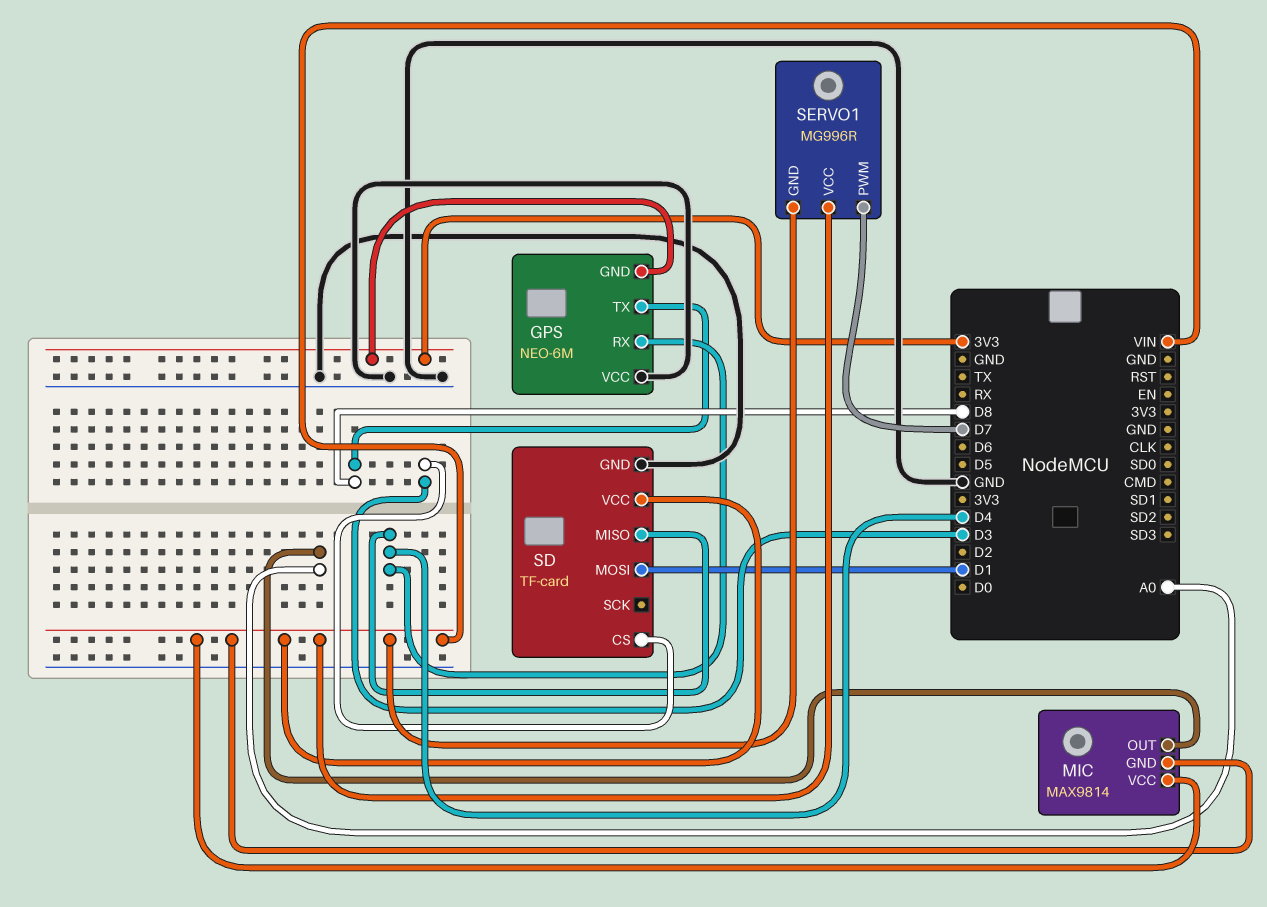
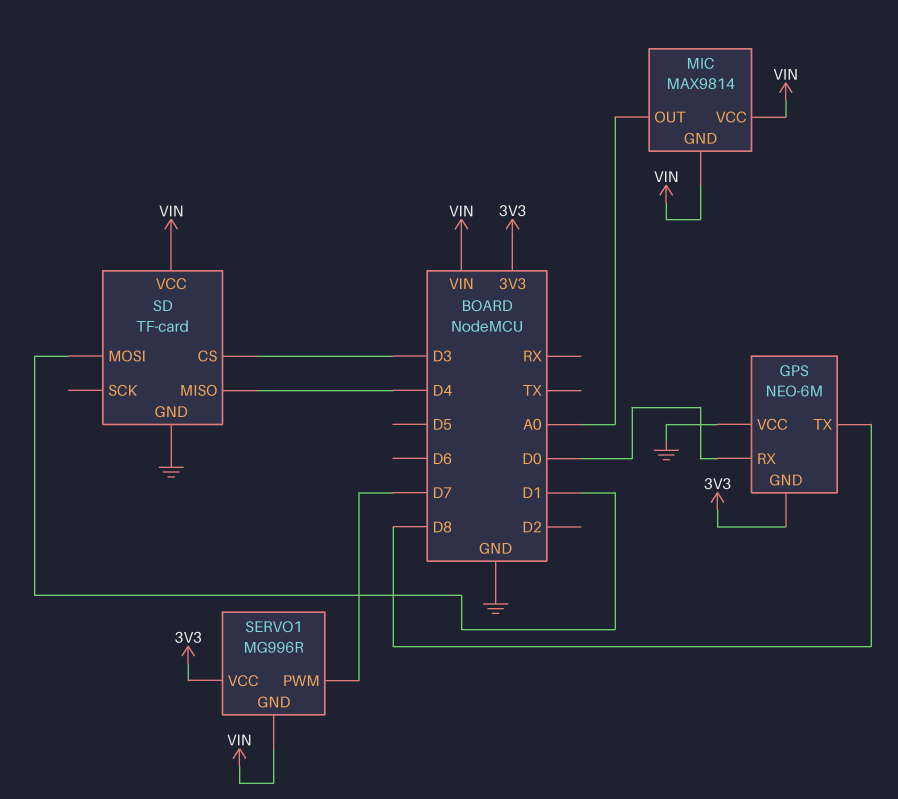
GPS pin RX: D4 -> D0
SERVO1 pin VCC: VIN -> 3V3

